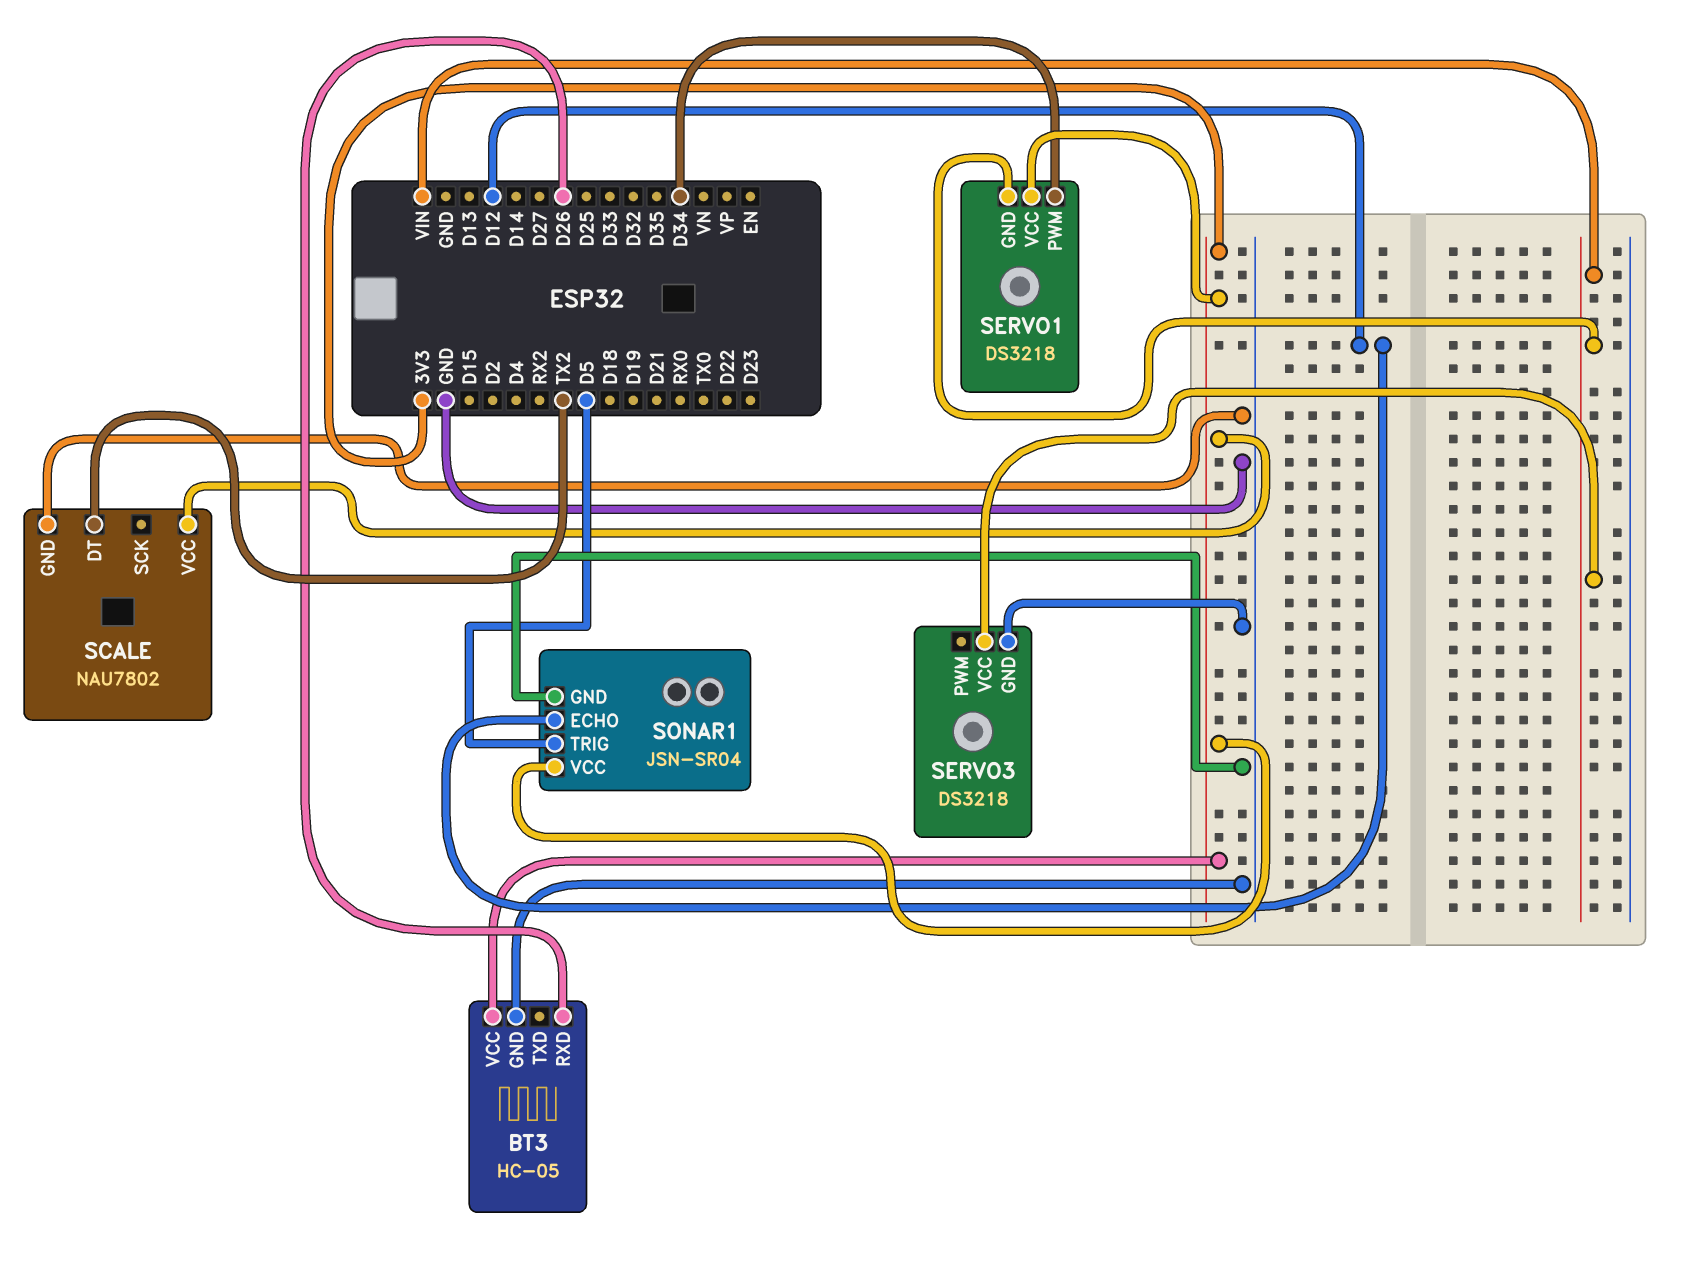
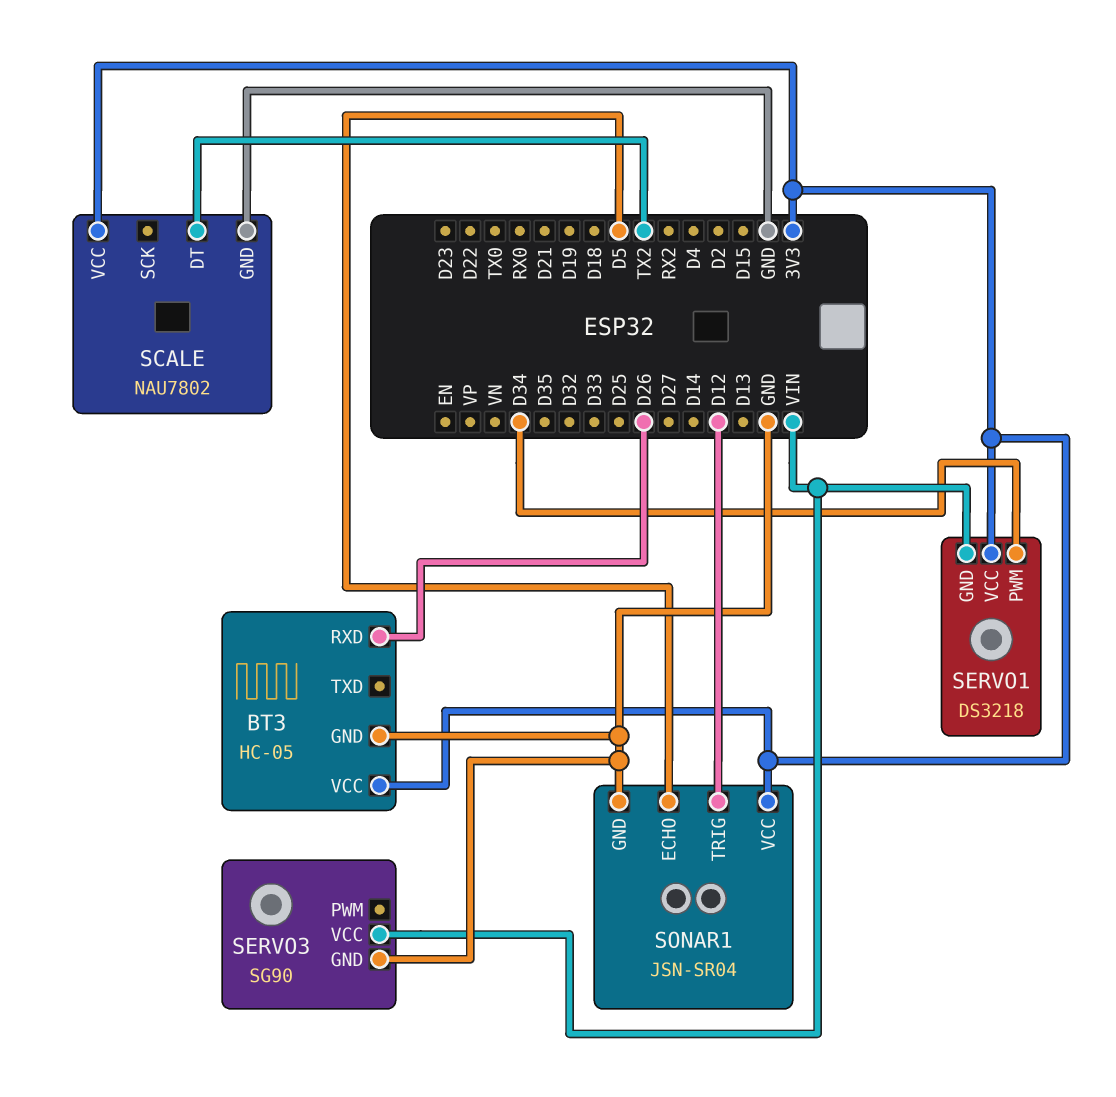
SERVO3: DS3218 -> SG90
SONAR1 pin ECHO: D12 -> D5
SONAR1 pin TRIG: D5 -> D12

